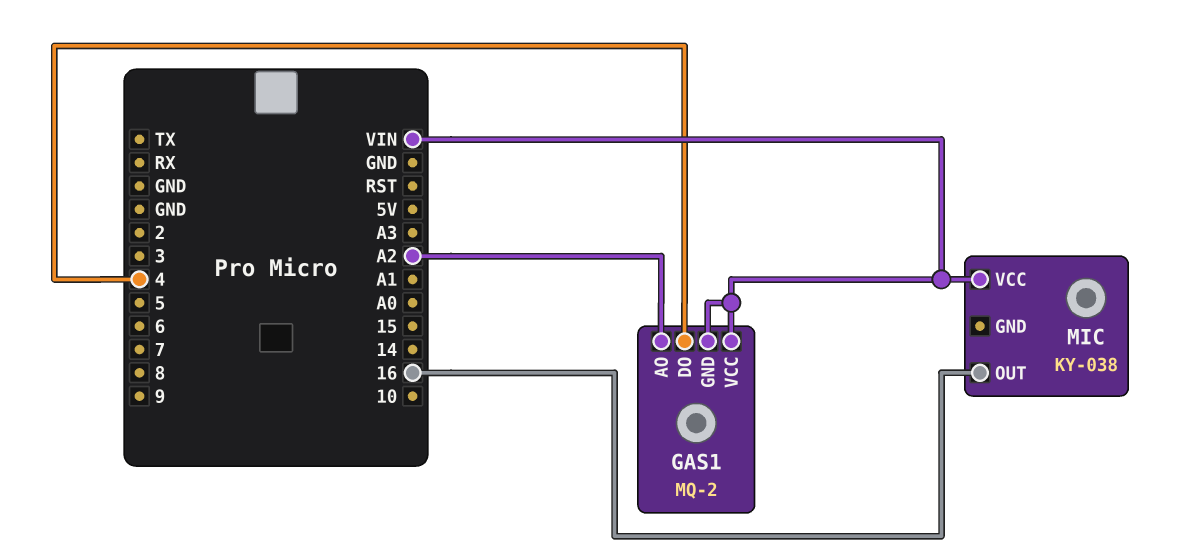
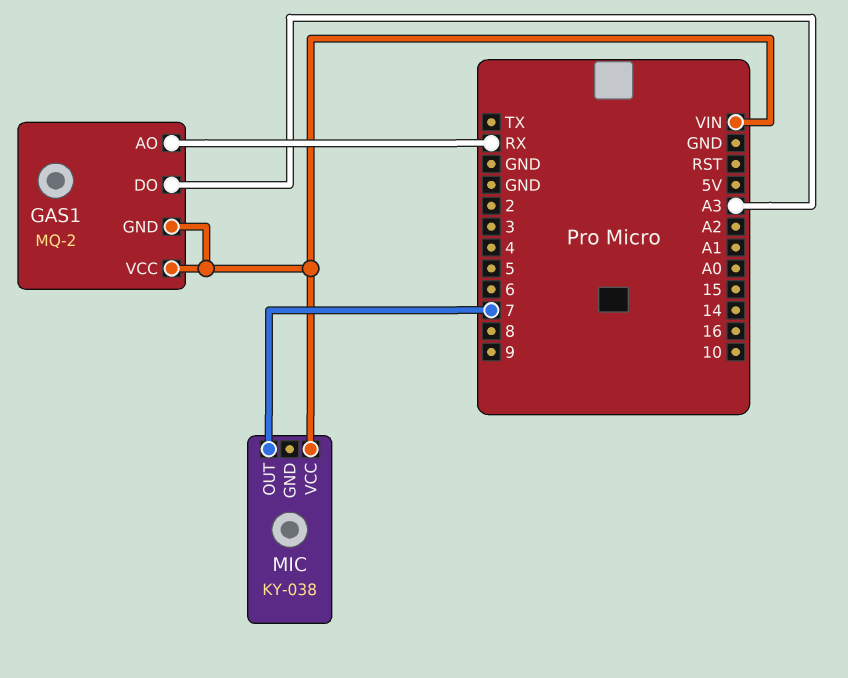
GAS1 pin AO: A2 -> RX
GAS1 pin DO: 4 -> A3
MIC pin OUT: 16 -> 7

